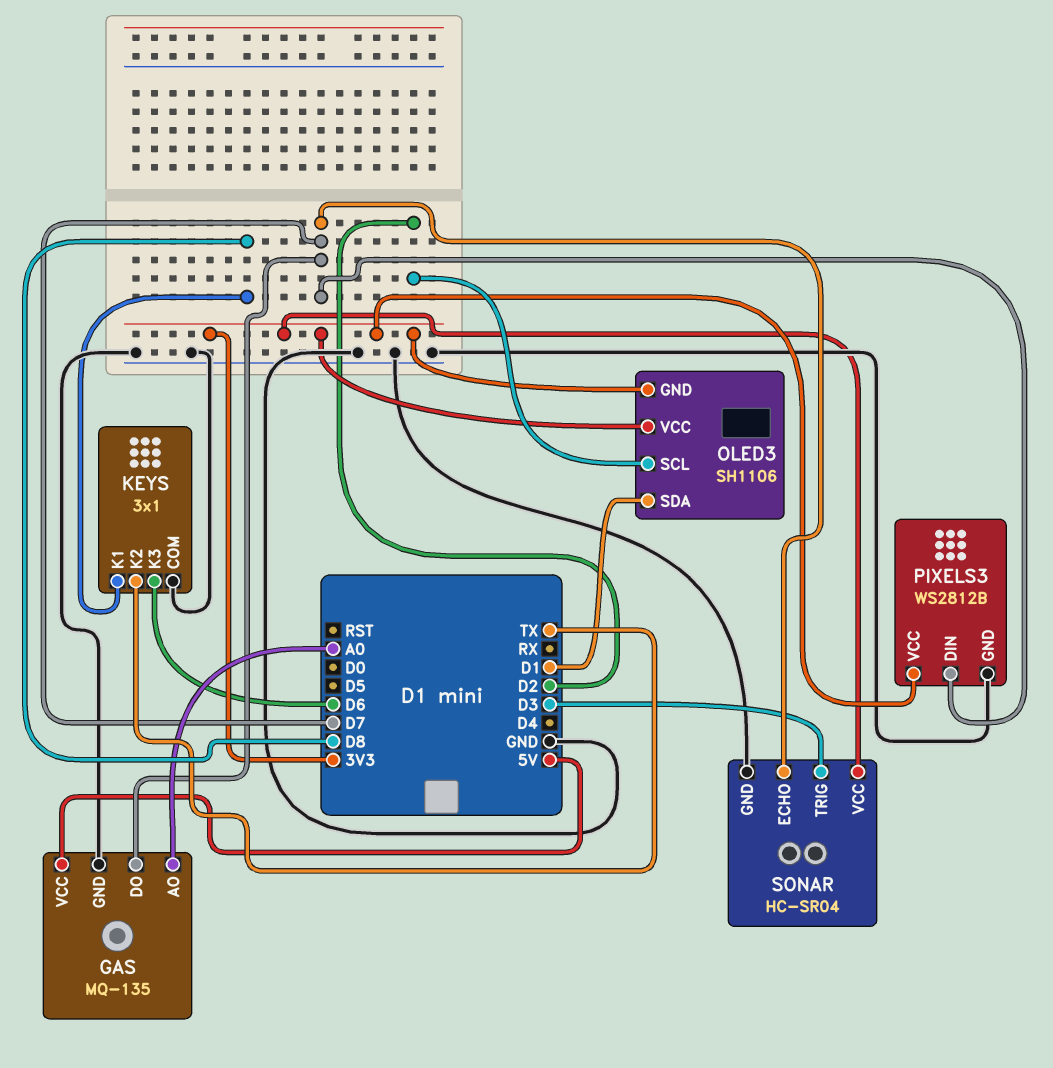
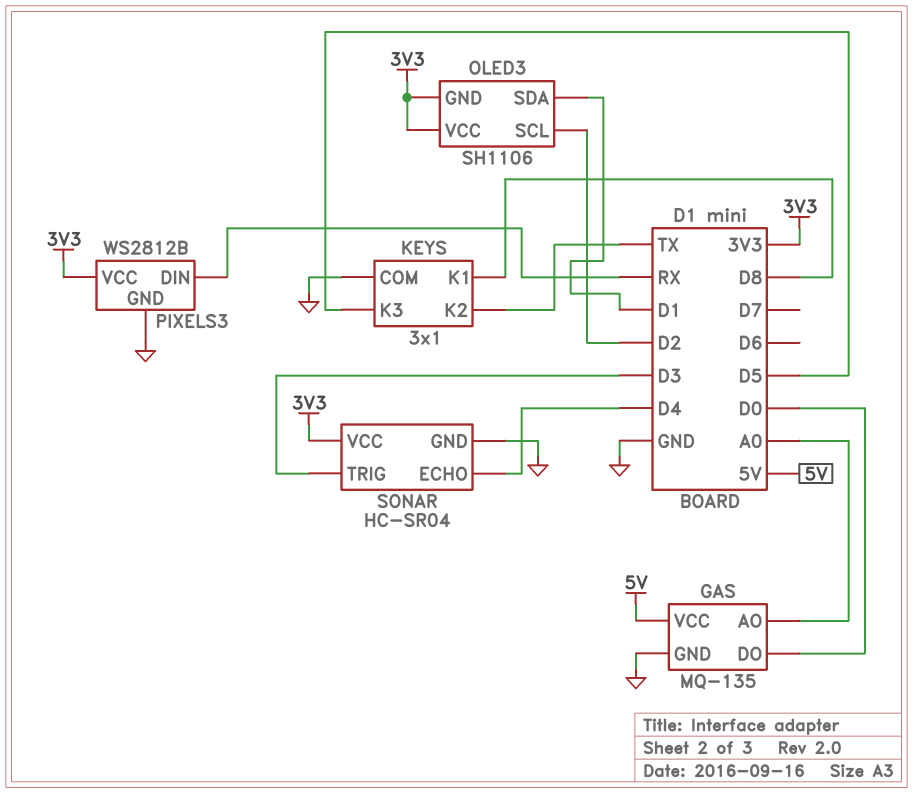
GAS pin DO: D7 -> D0
KEYS pin K3: D6 -> D5
PIXELS3 pin DIN: D7 -> RX
SONAR pin ECHO: D7 -> D4

